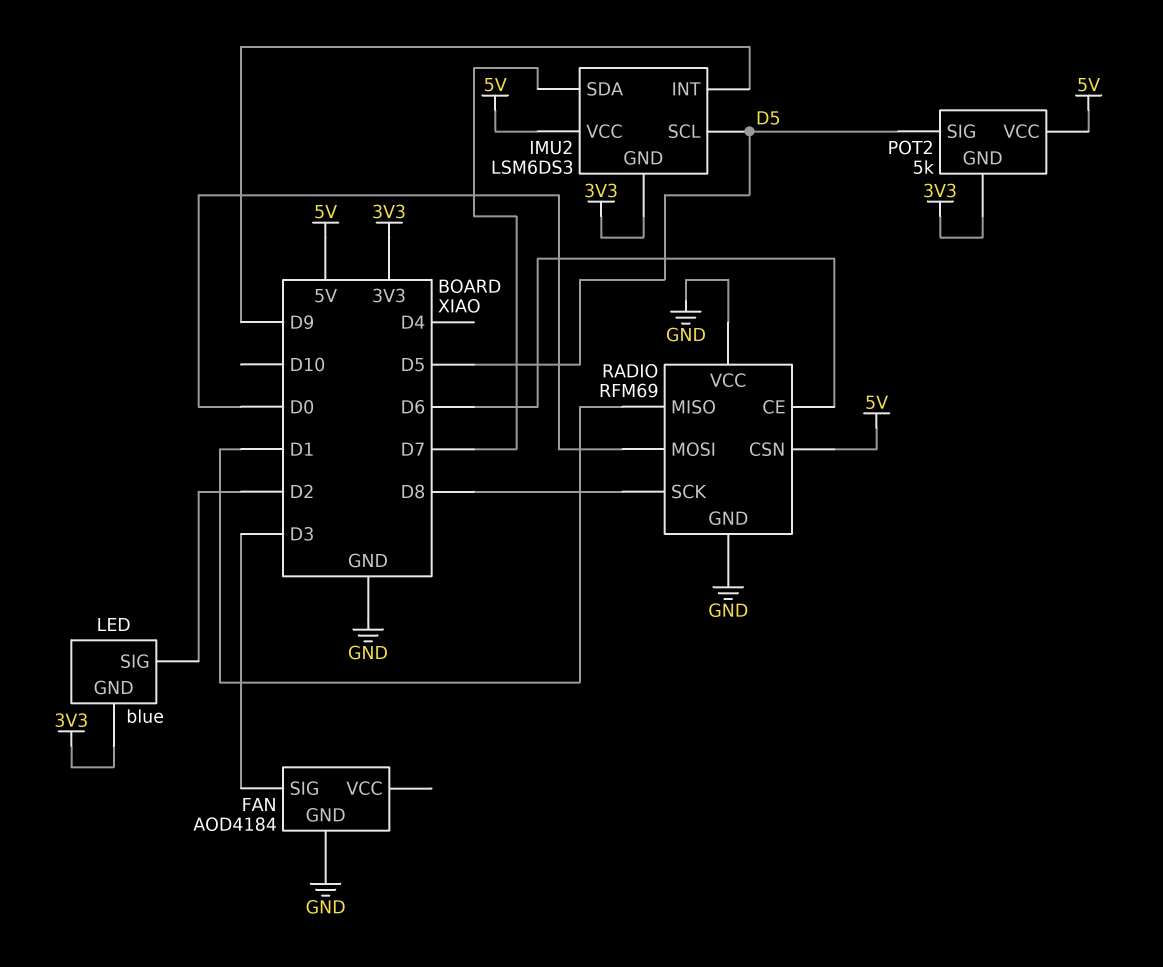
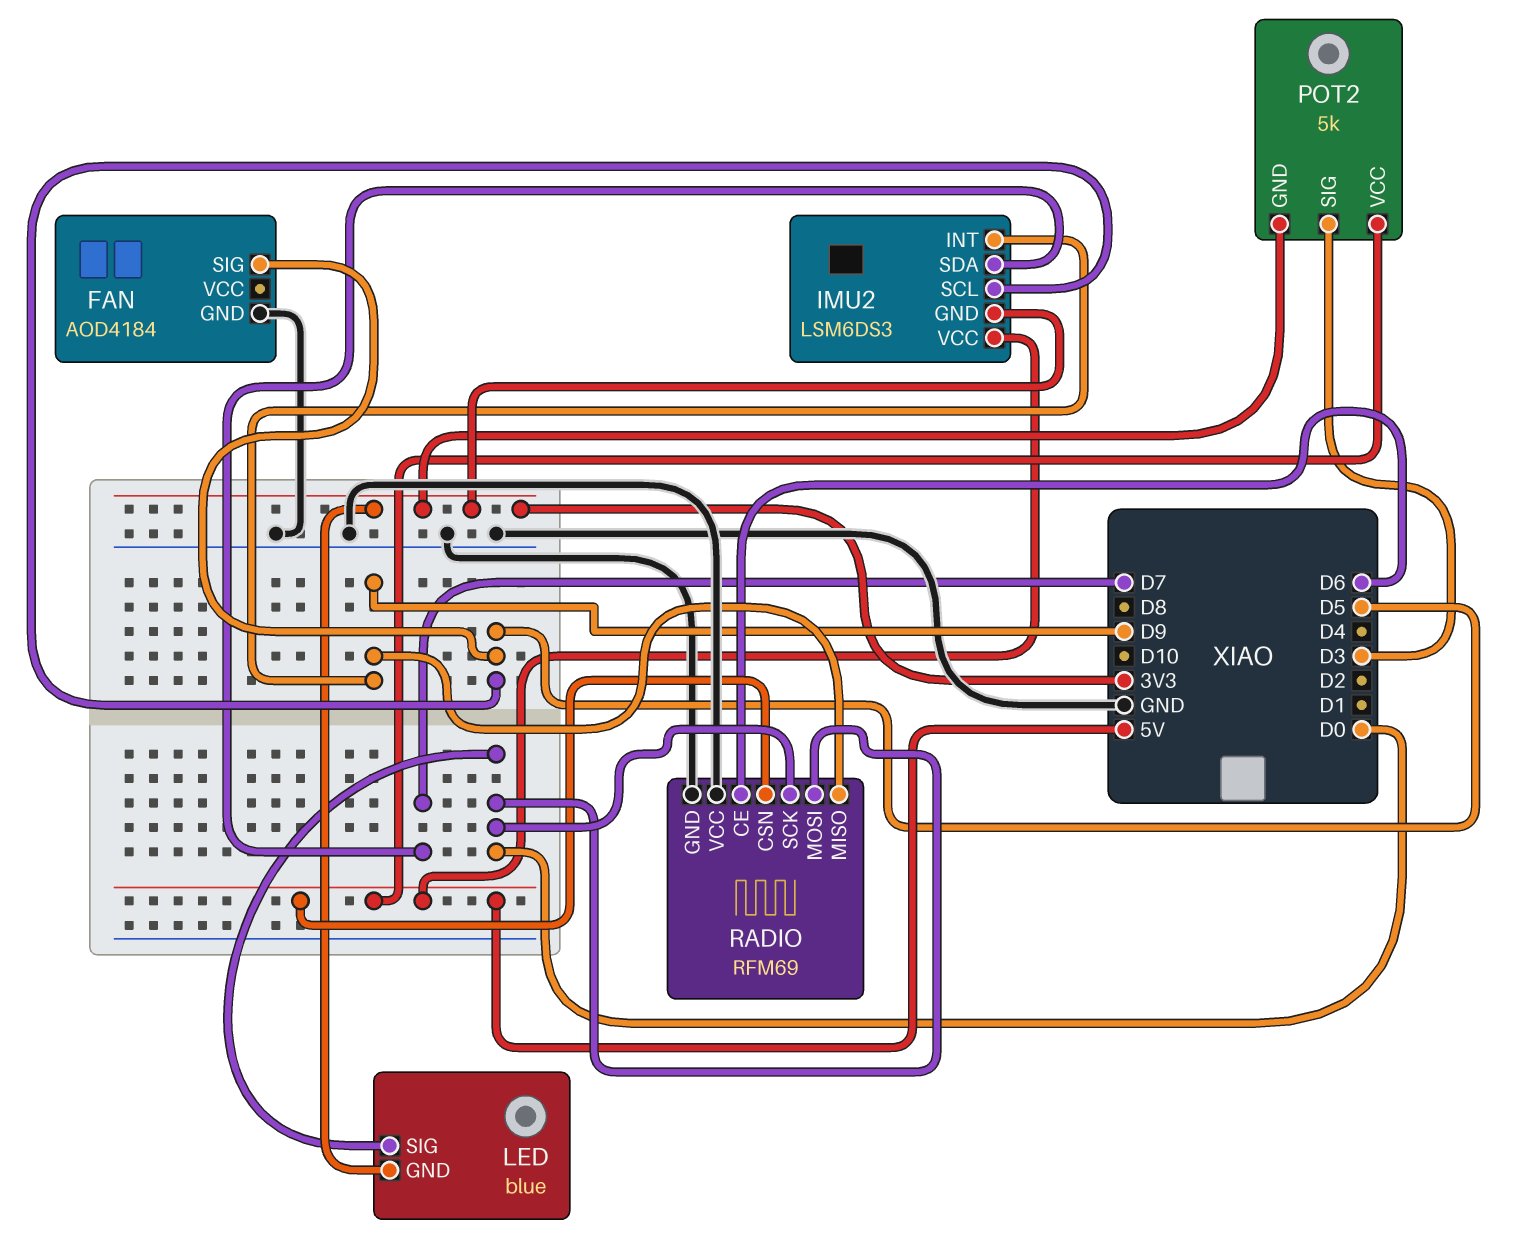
FAN pin SIG: D3 -> D5
LED pin SIG: D2 -> D0
POT2 pin SIG: D5 -> D3
RADIO pin MISO: D1 -> D9
RADIO pin SCK: D8 -> D0

